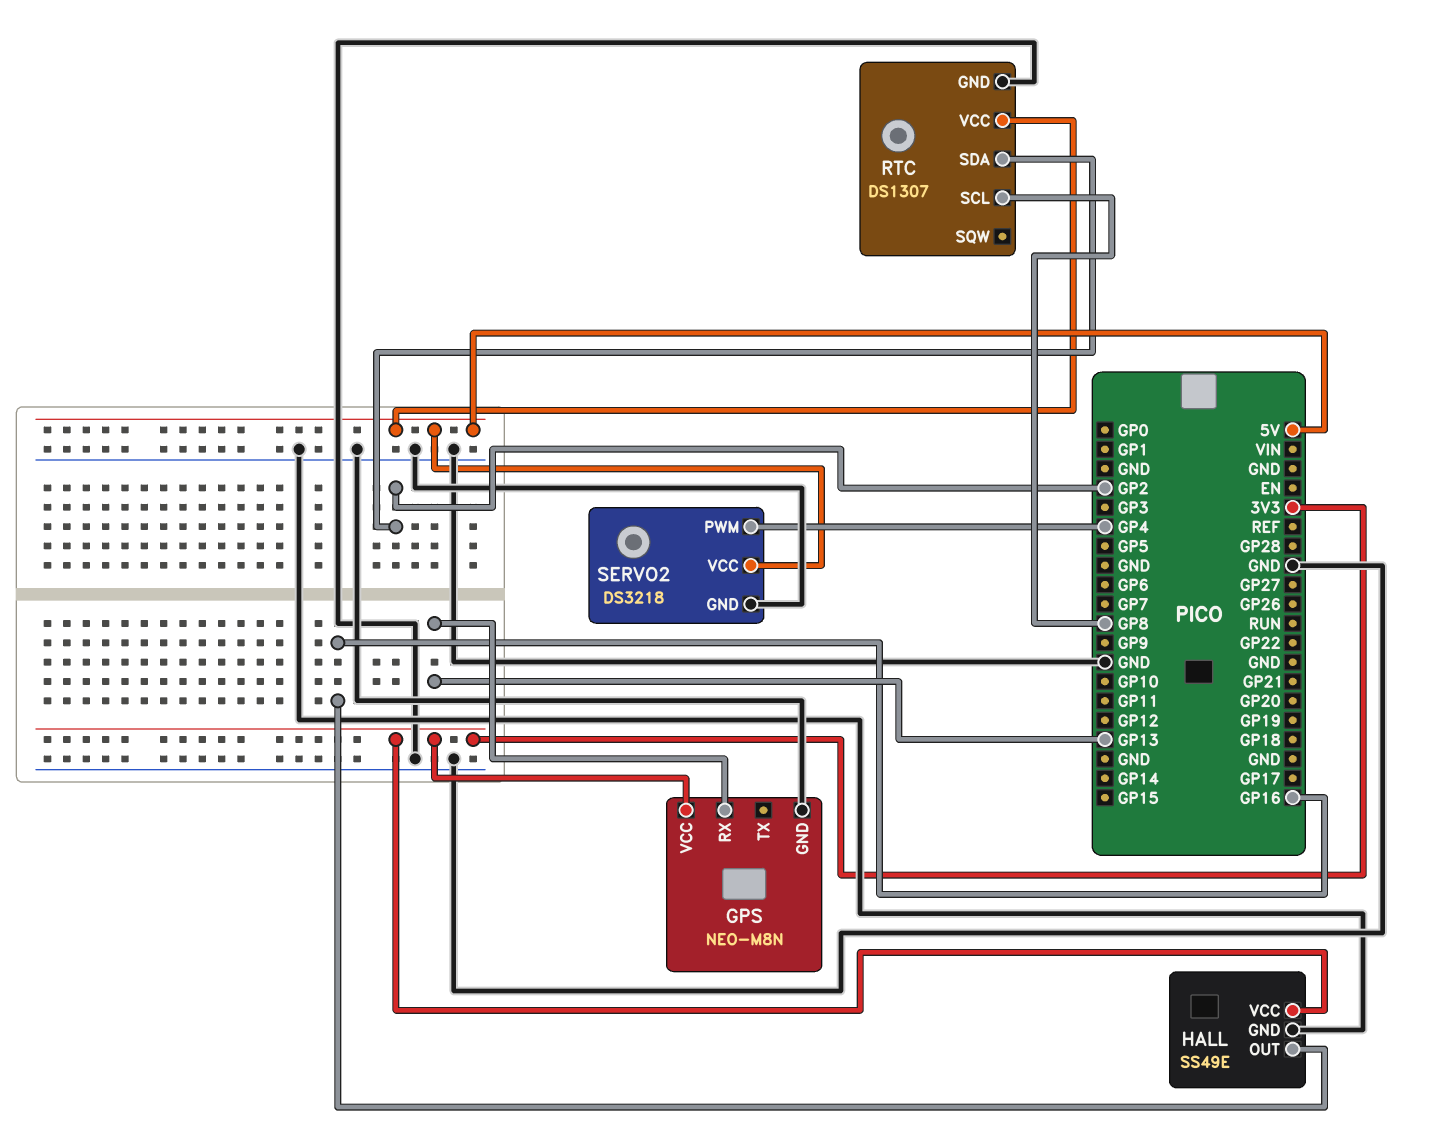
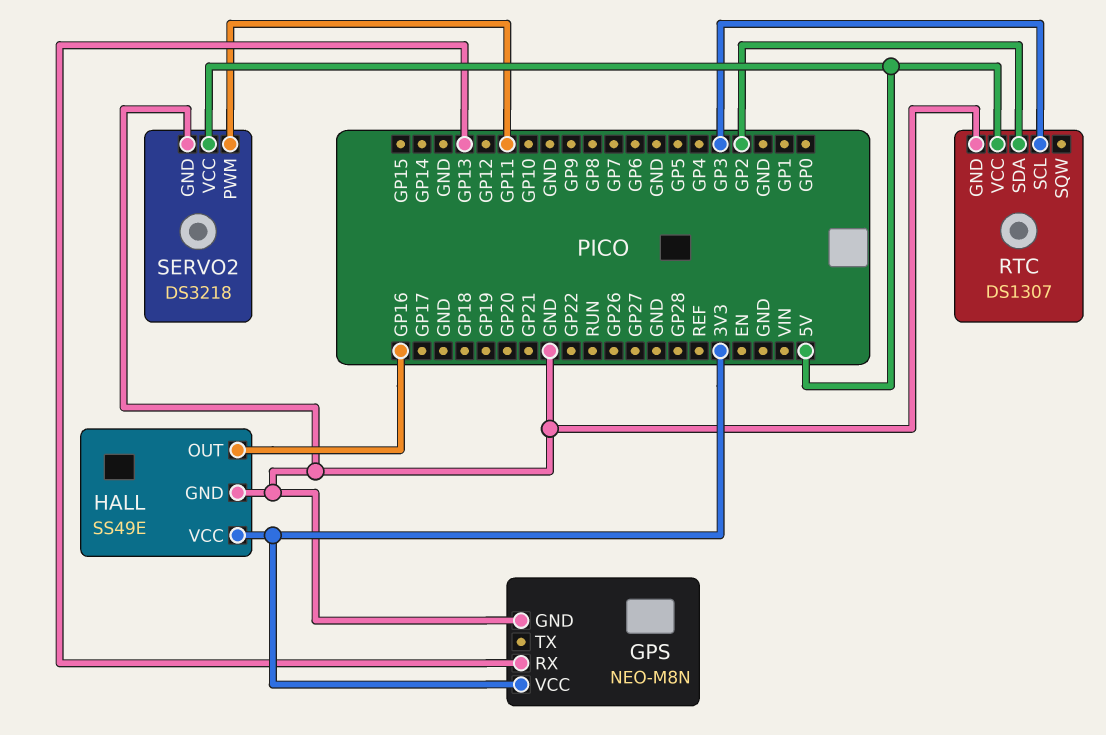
RTC pin SCL: GP8 -> GP3
SERVO2 pin PWM: GP4 -> GP11

